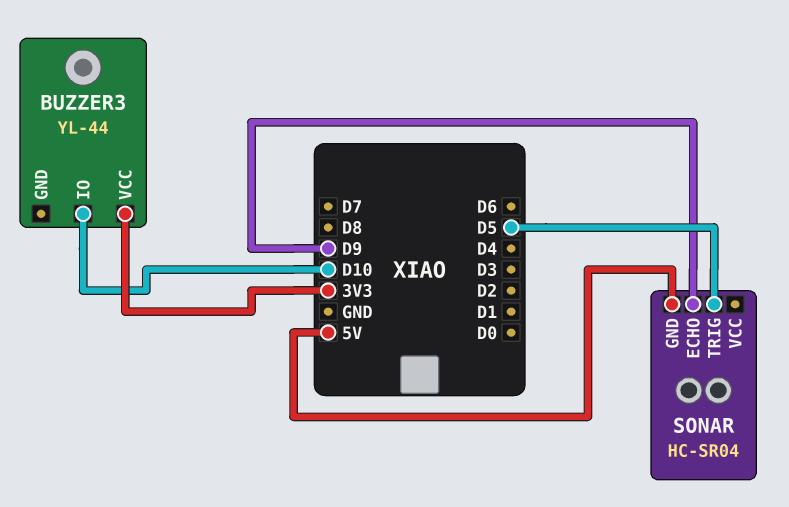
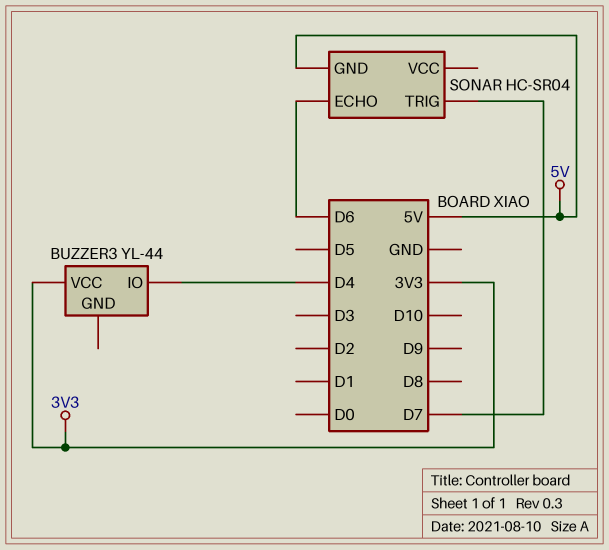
BUZZER3 pin IO: D10 -> D4
SONAR pin ECHO: D9 -> D6
SONAR pin TRIG: D5 -> D7

